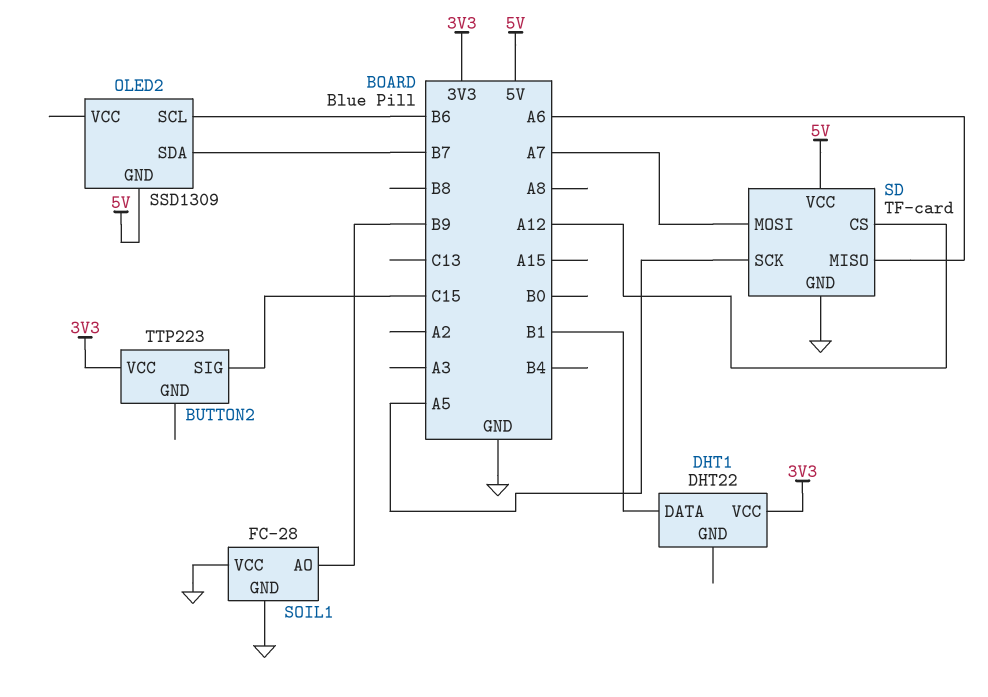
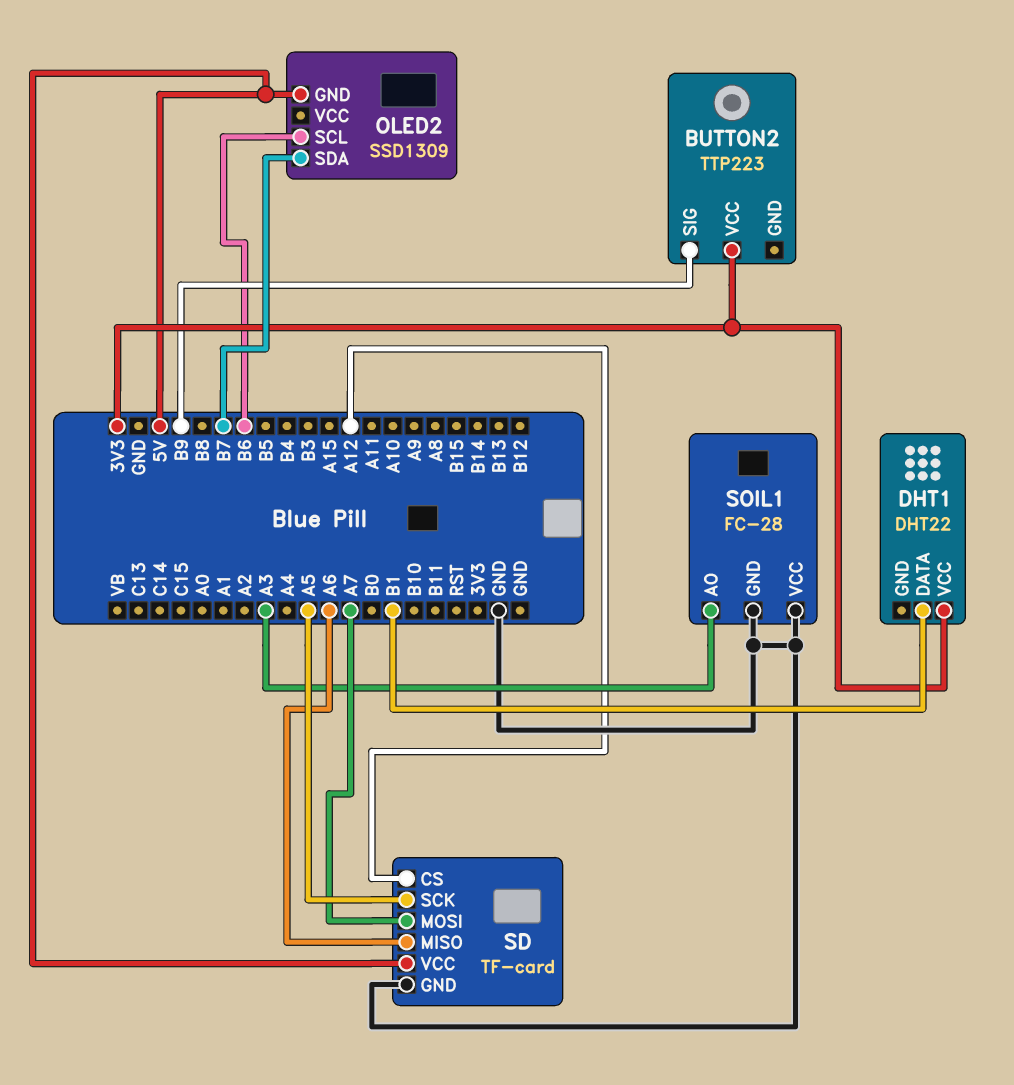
BUTTON2 pin SIG: C15 -> B9
SOIL1 pin AO: B9 -> A3

